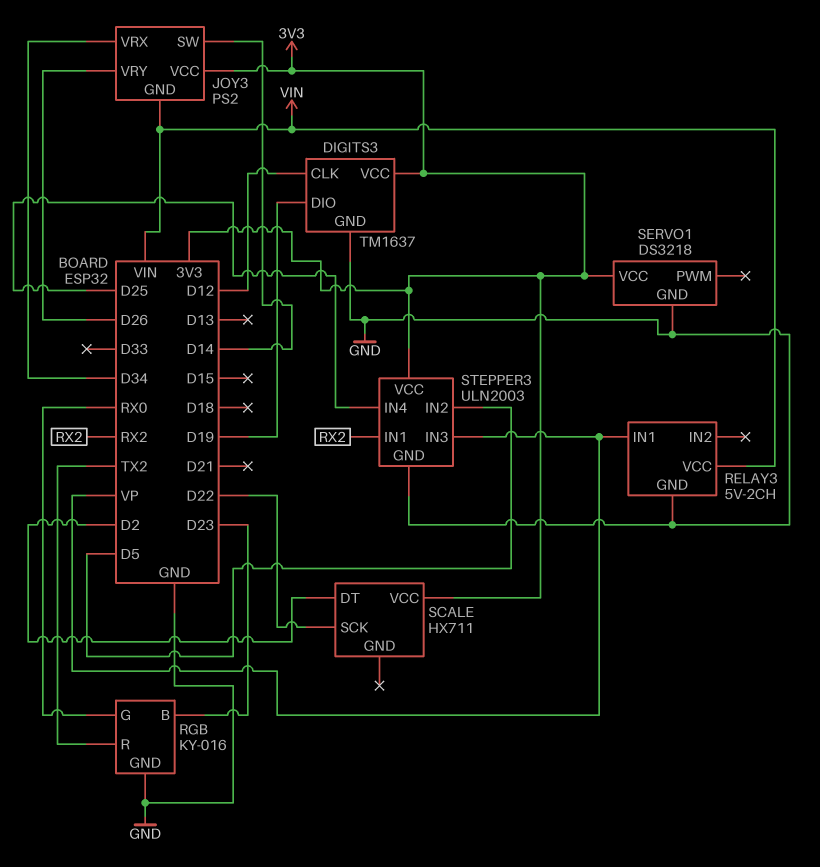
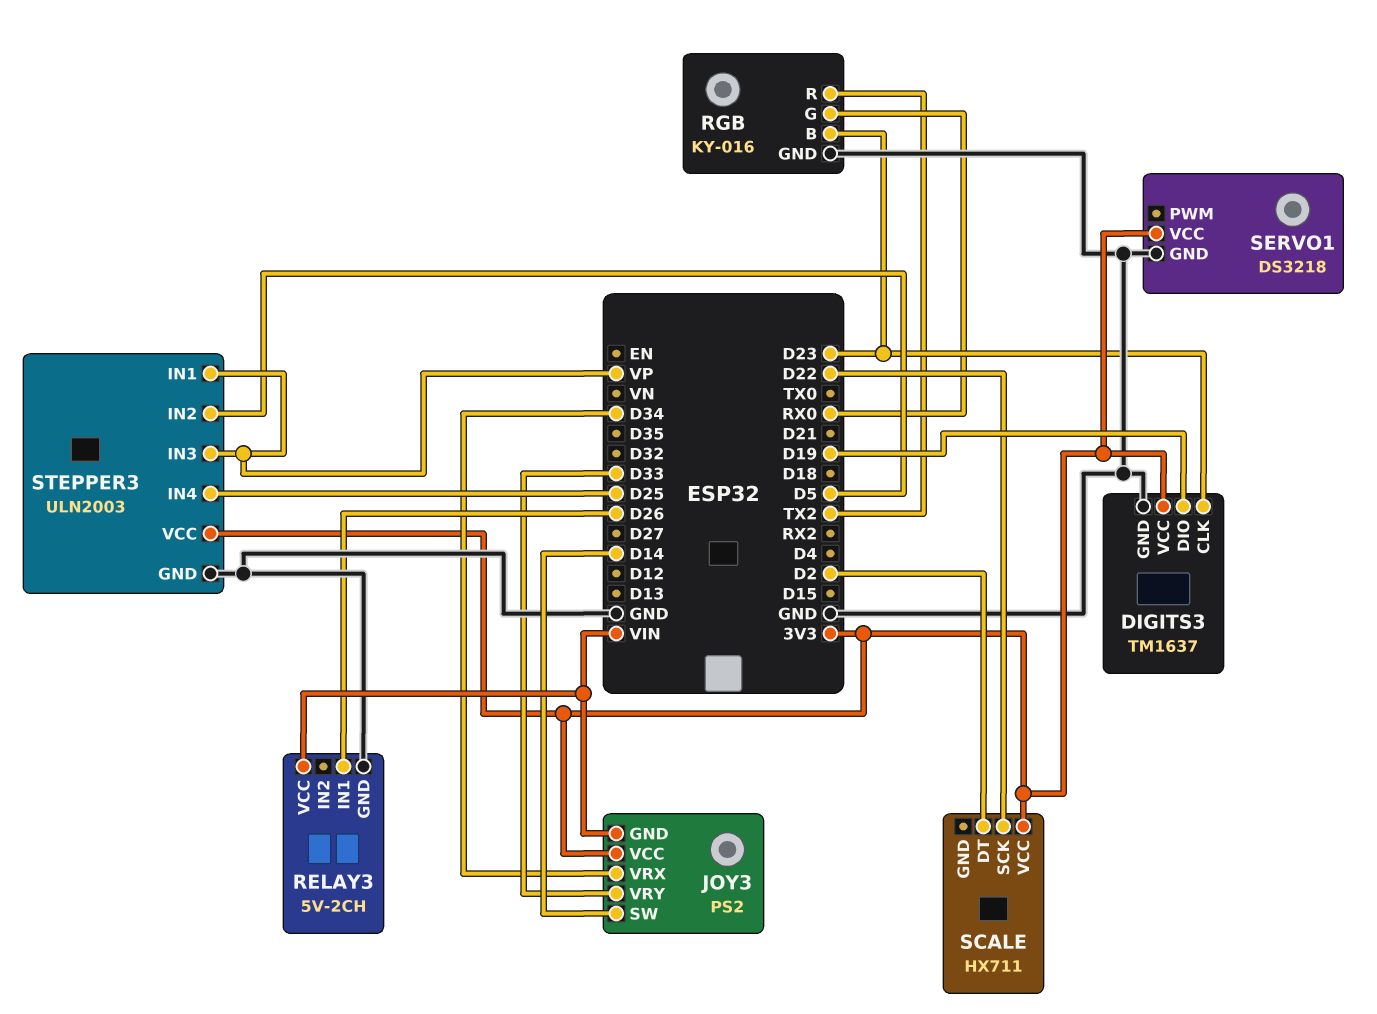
DIGITS3 pin CLK: D12 -> D23
JOY3 pin VRY: D26 -> D33
RELAY3 pin IN1: VP -> D26
STEPPER3 pin IN1: RX2 -> VP

